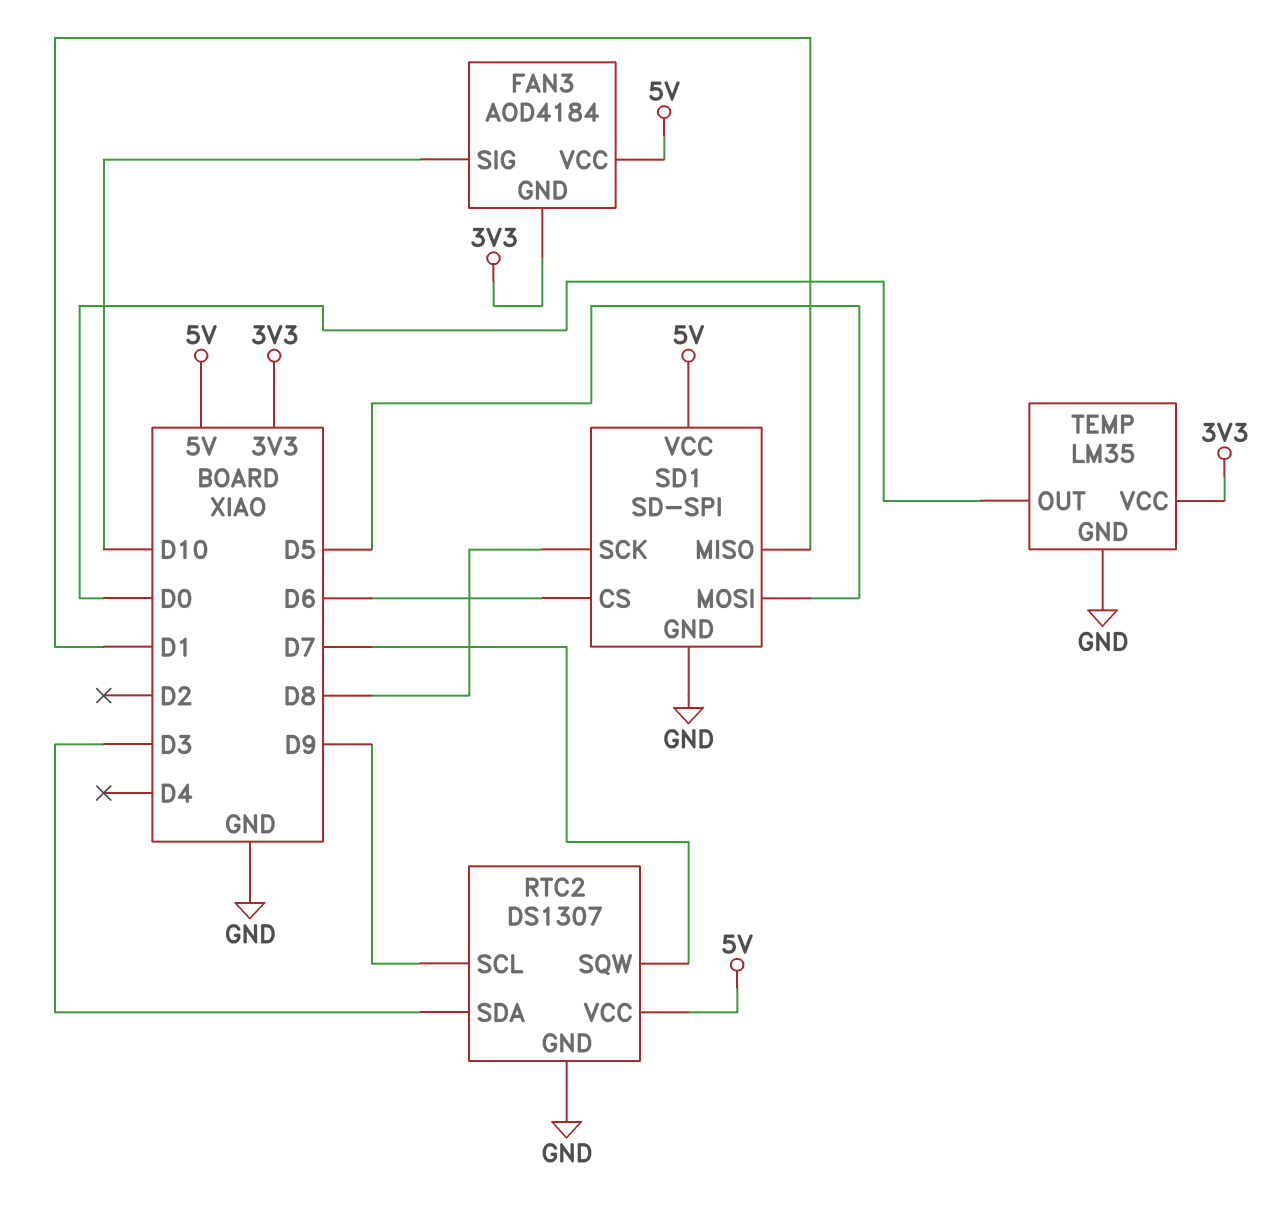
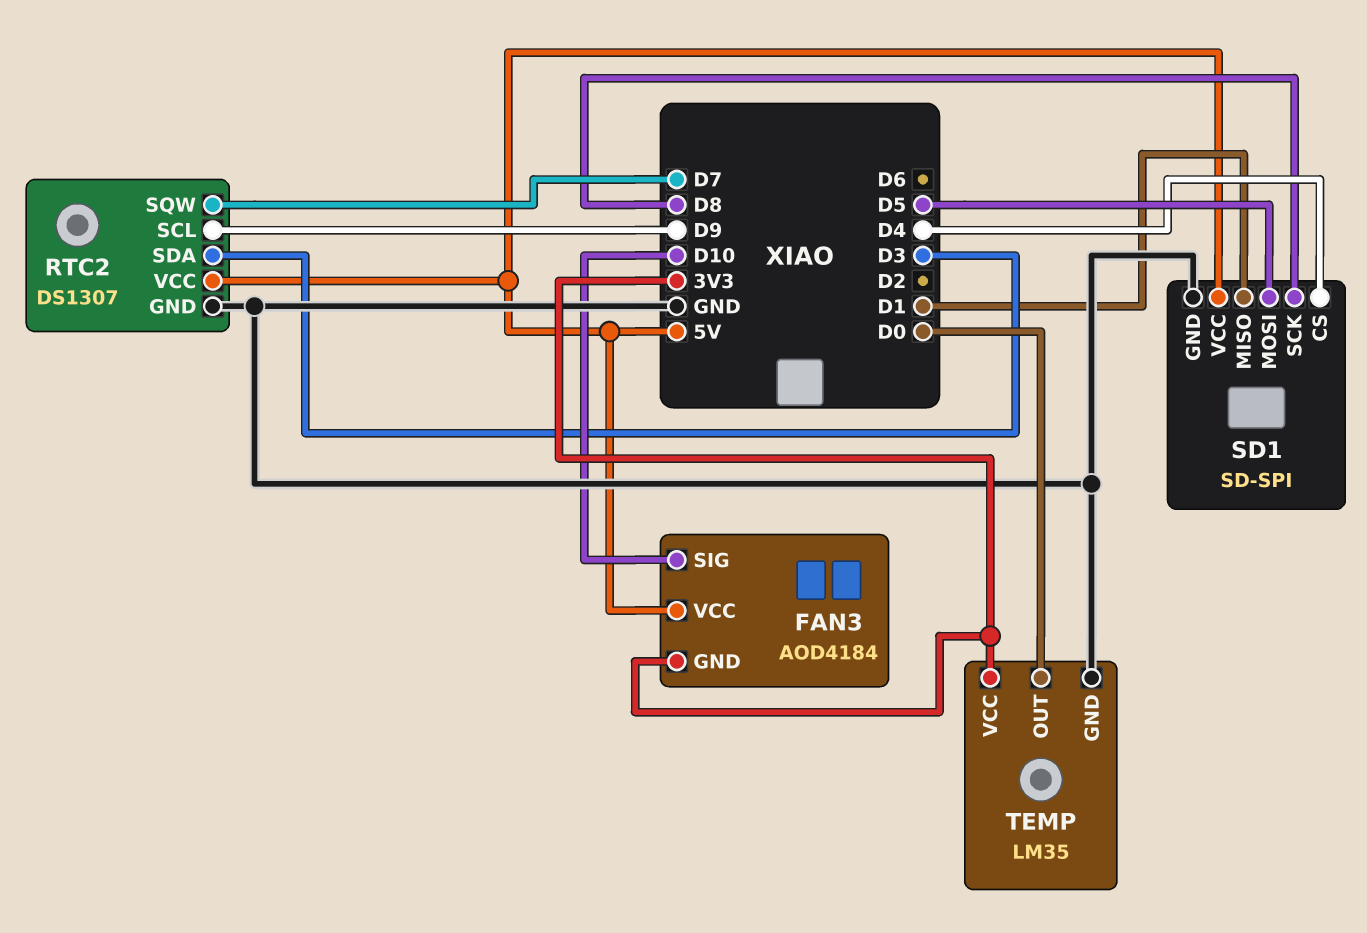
SD1 pin CS: D6 -> D4

